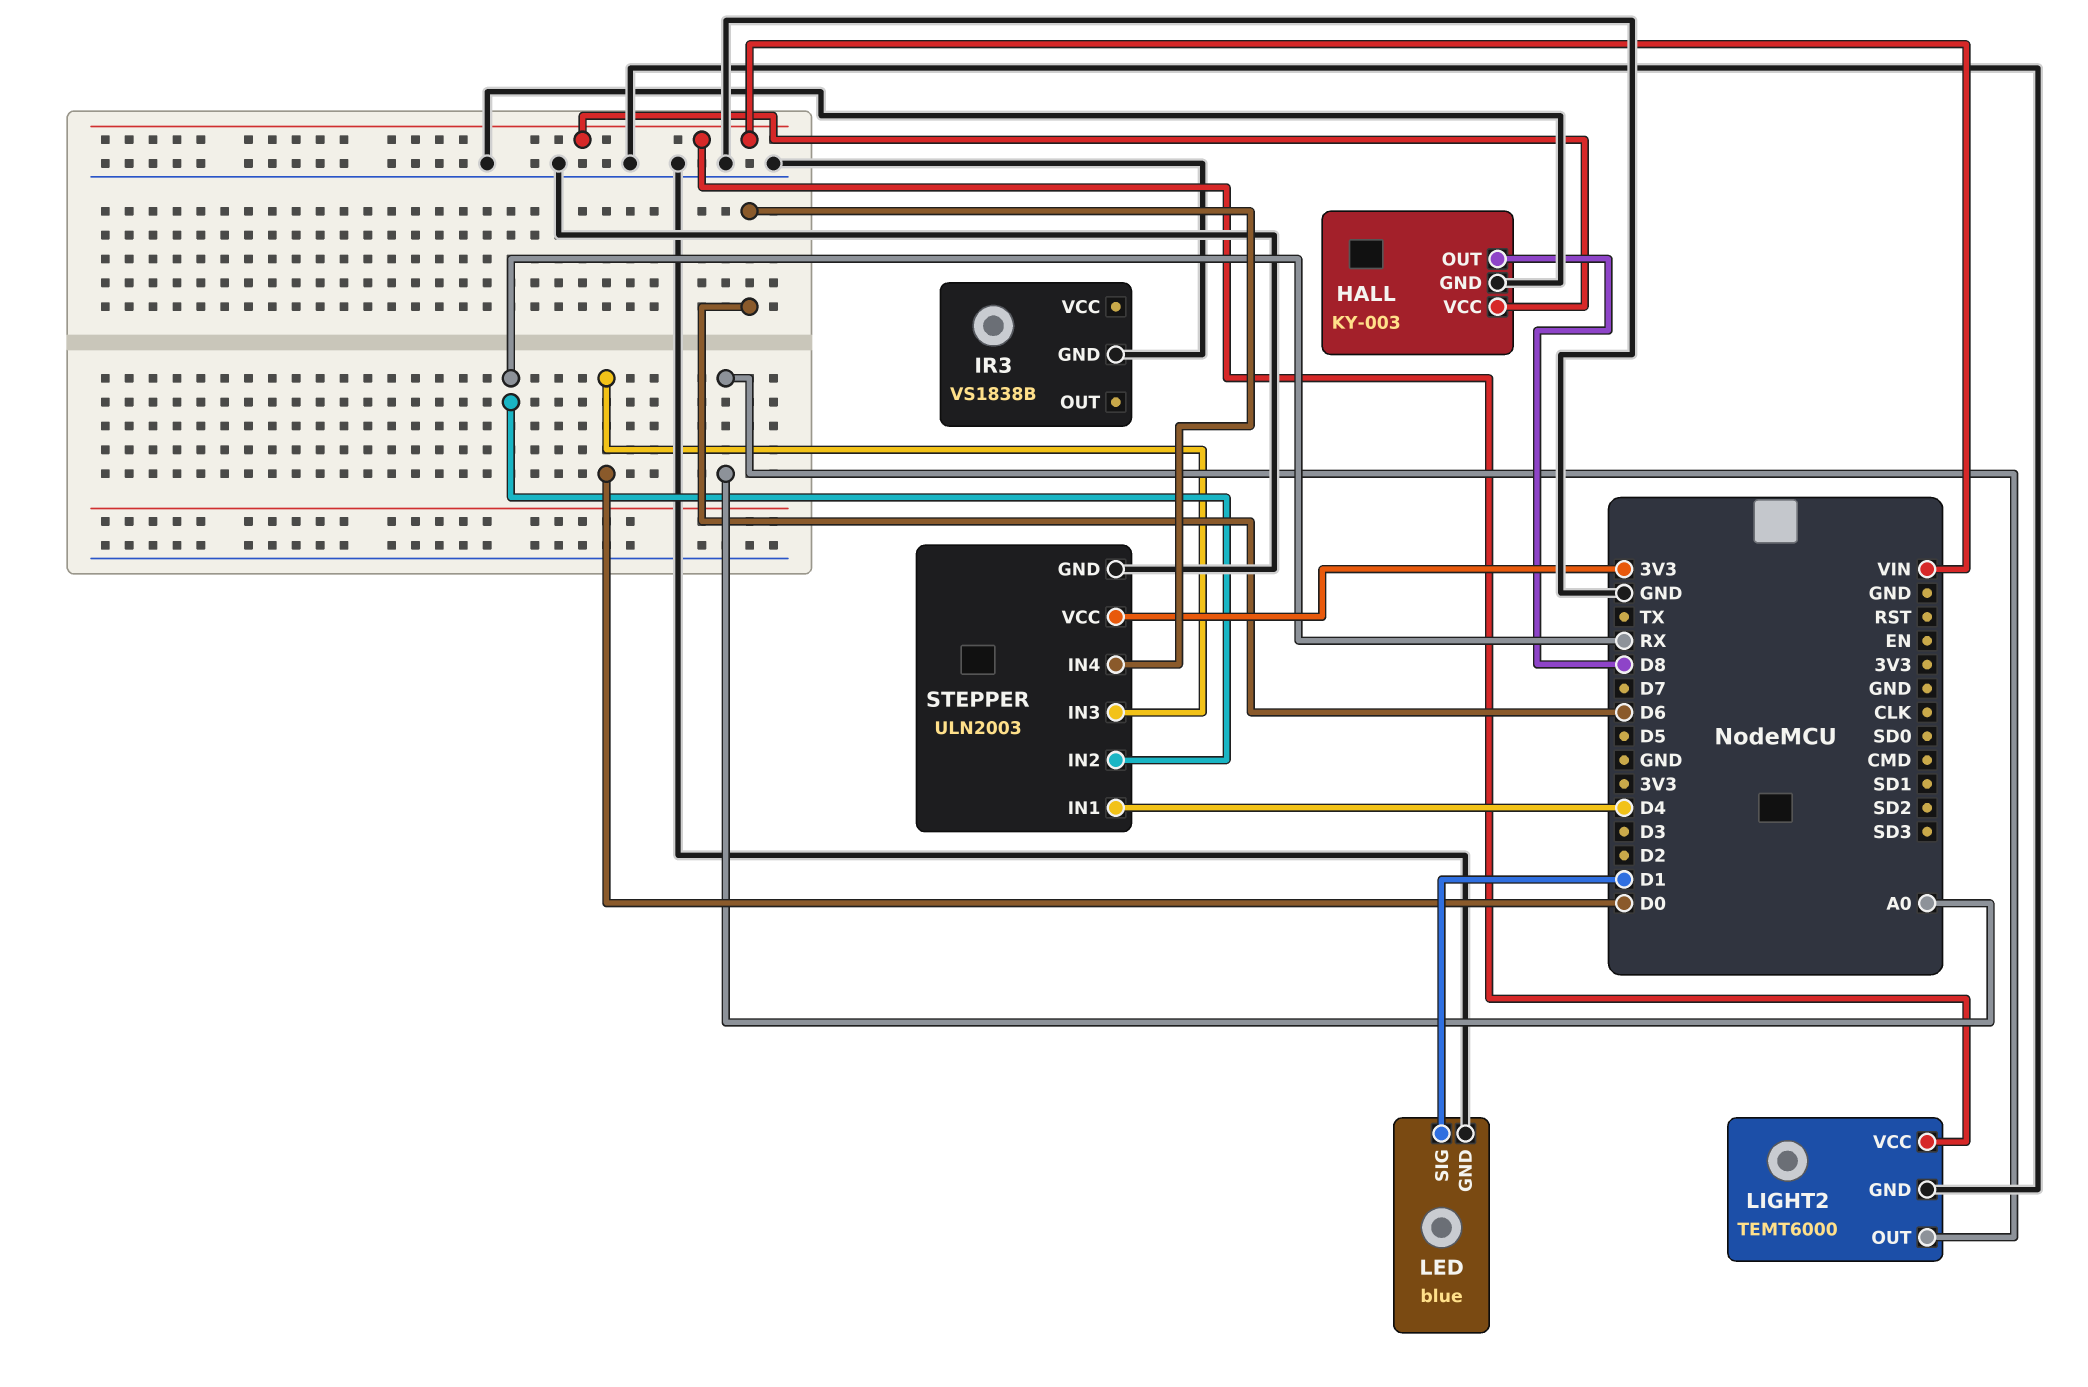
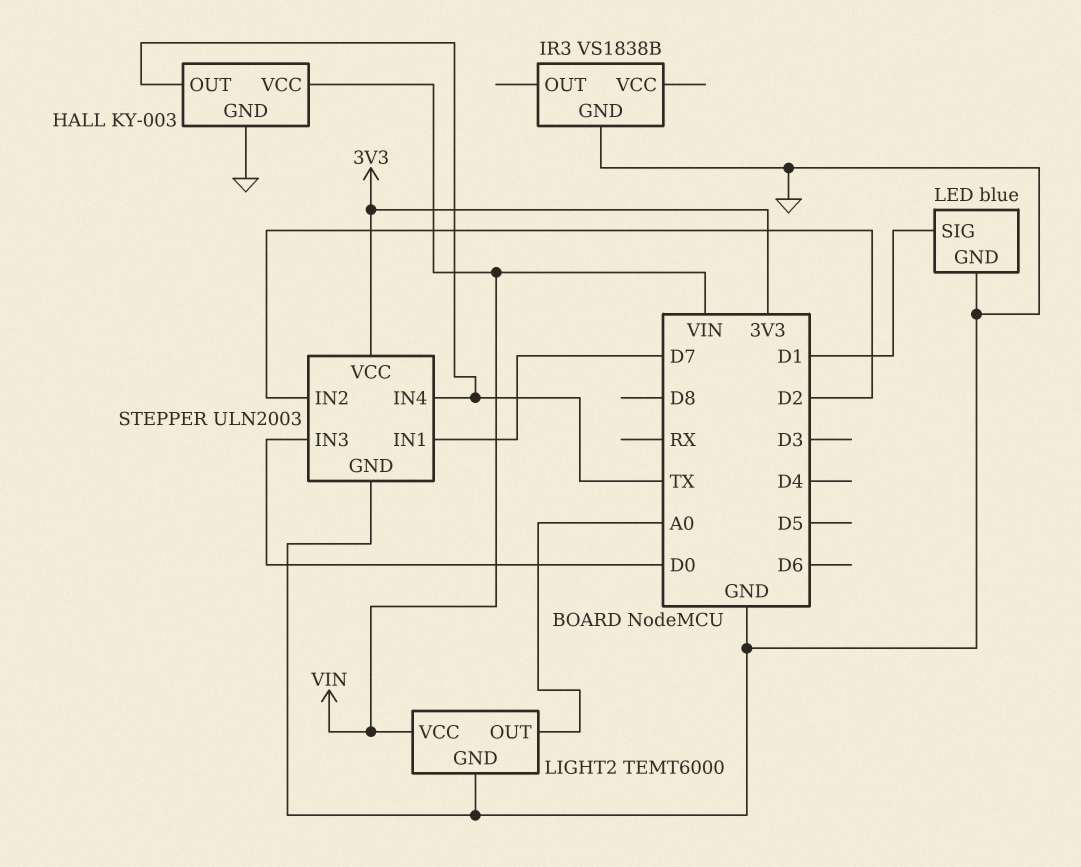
HALL pin OUT: D8 -> TX
STEPPER pin IN1: D4 -> D7
STEPPER pin IN2: RX -> D2
STEPPER pin IN4: D6 -> TX

